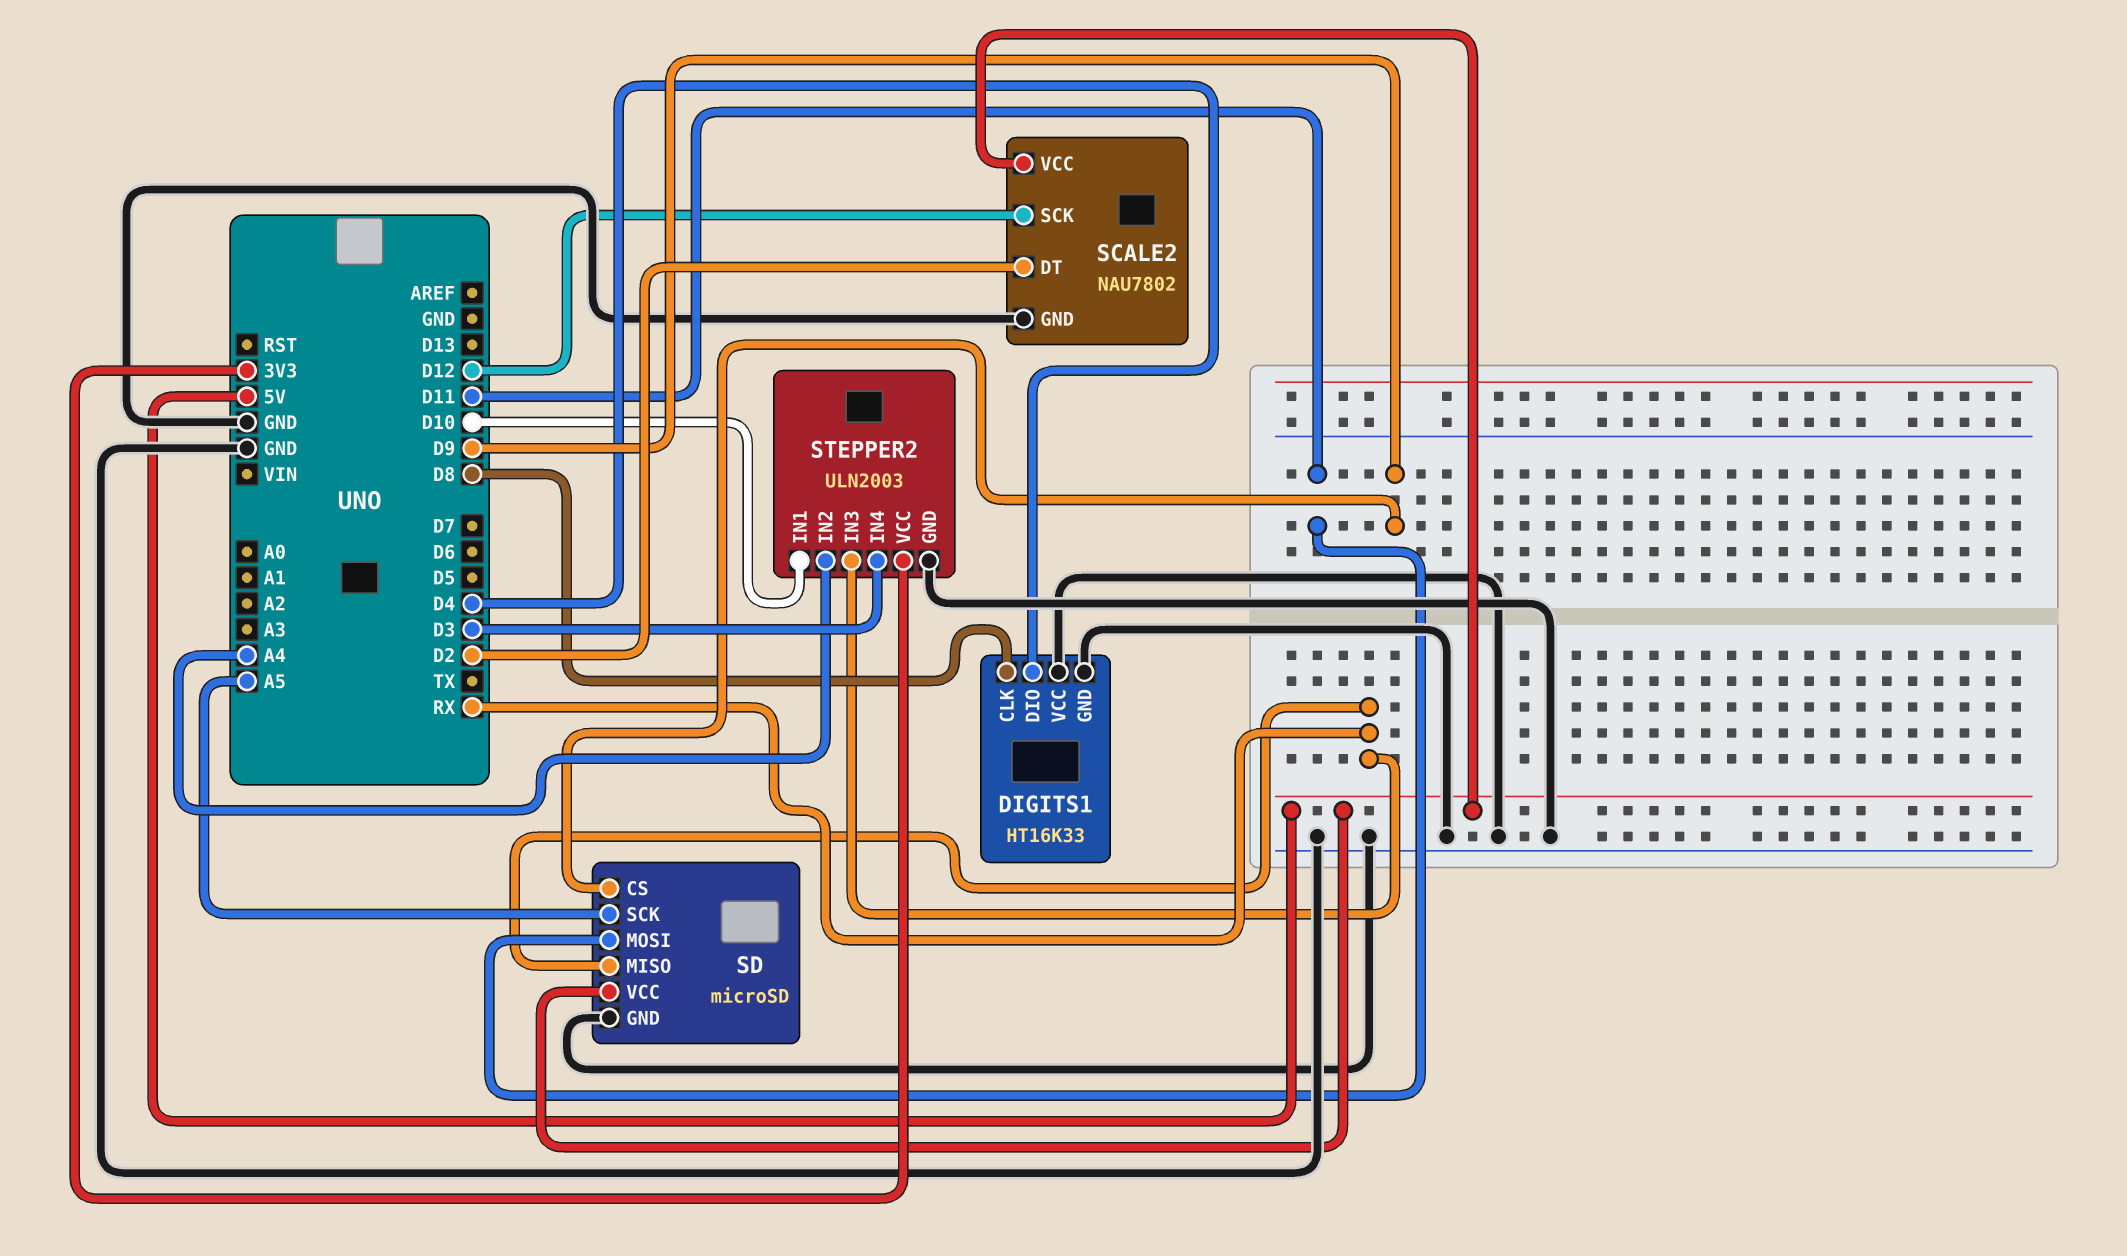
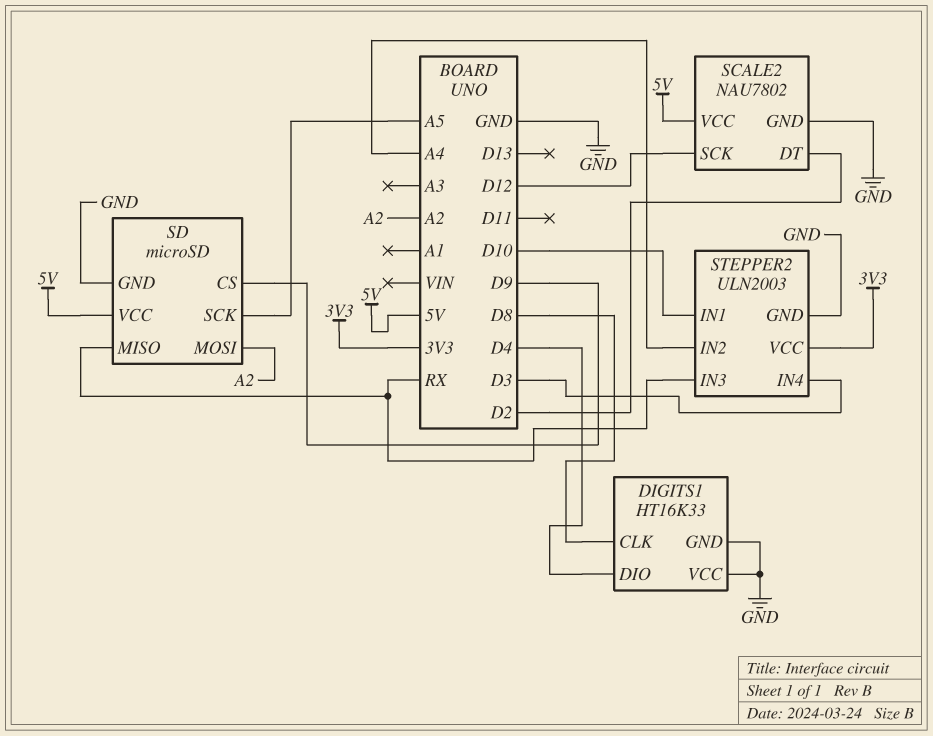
SD pin MOSI: D11 -> A2

